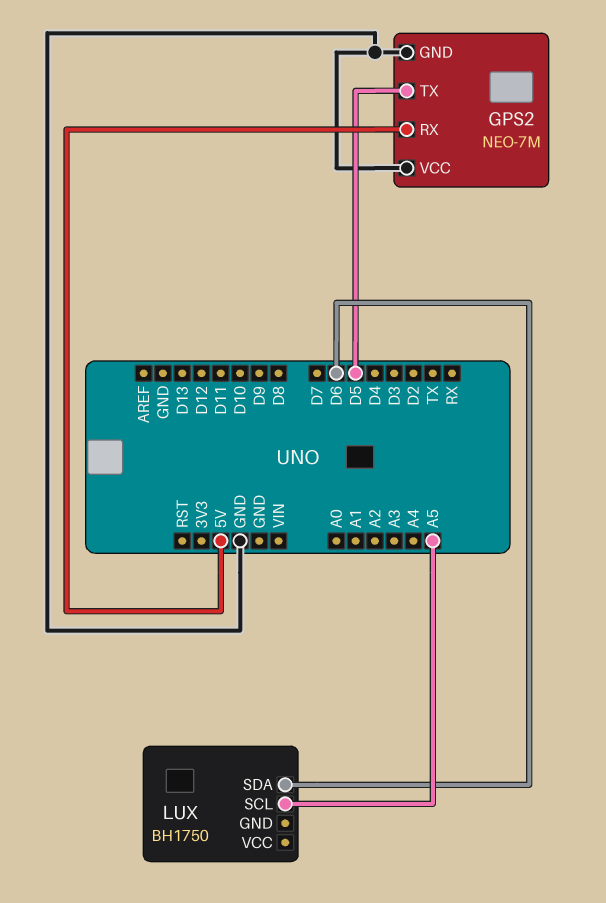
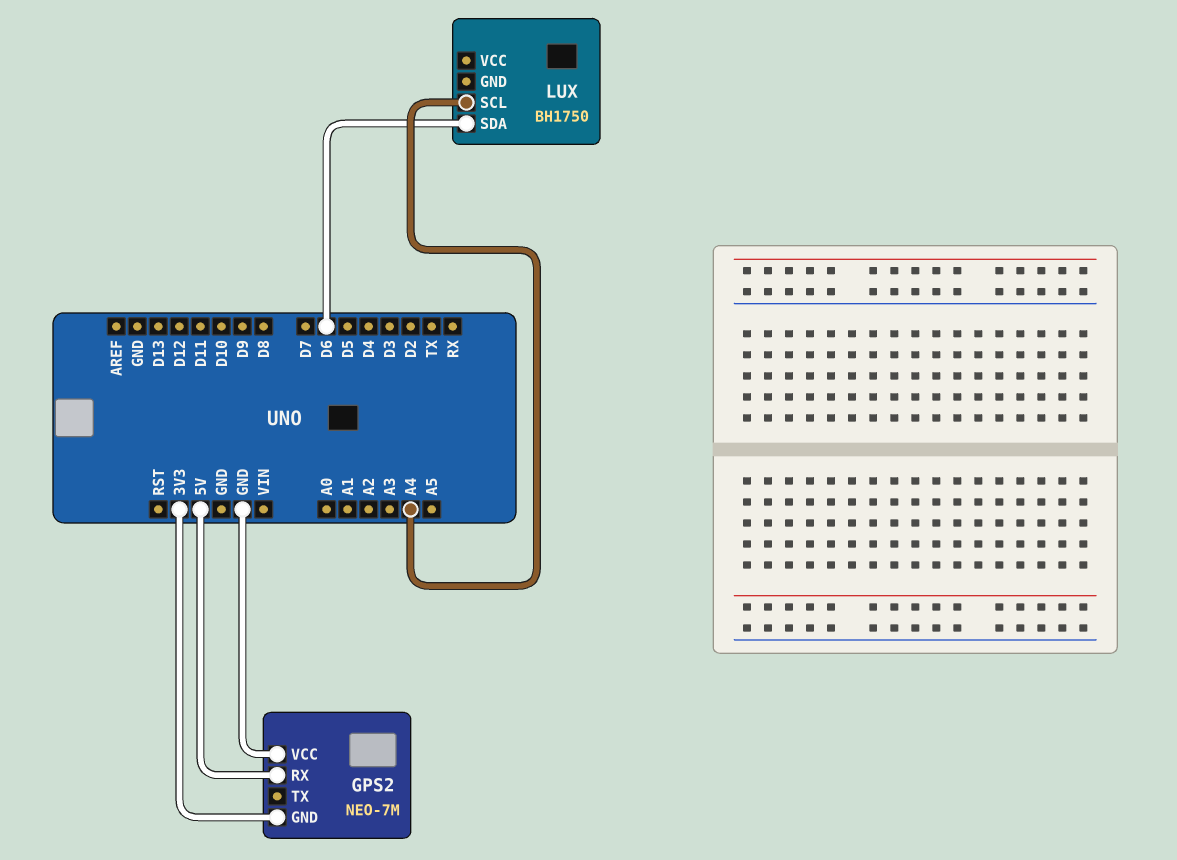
GPS2 pin GND: GND -> 3V3
GPS2 pin TX: D5 -> none
LUX pin SCL: A5 -> A4

